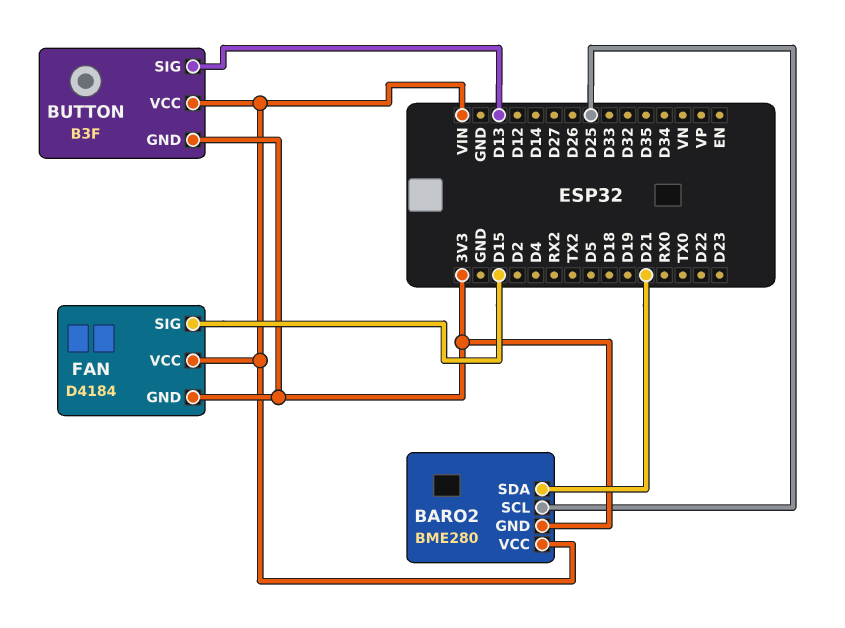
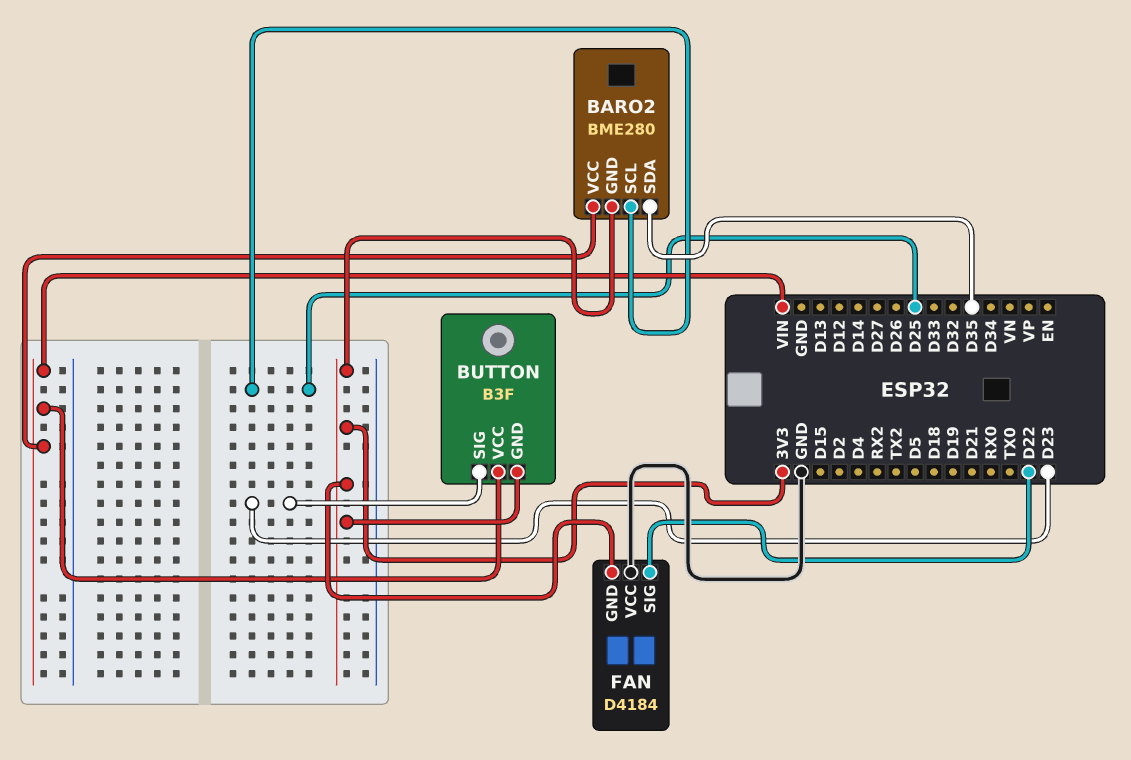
BARO2 pin SDA: D21 -> D35
BUTTON pin SIG: D13 -> D23
FAN pin SIG: D15 -> D22
FAN pin VCC: VIN -> GND

